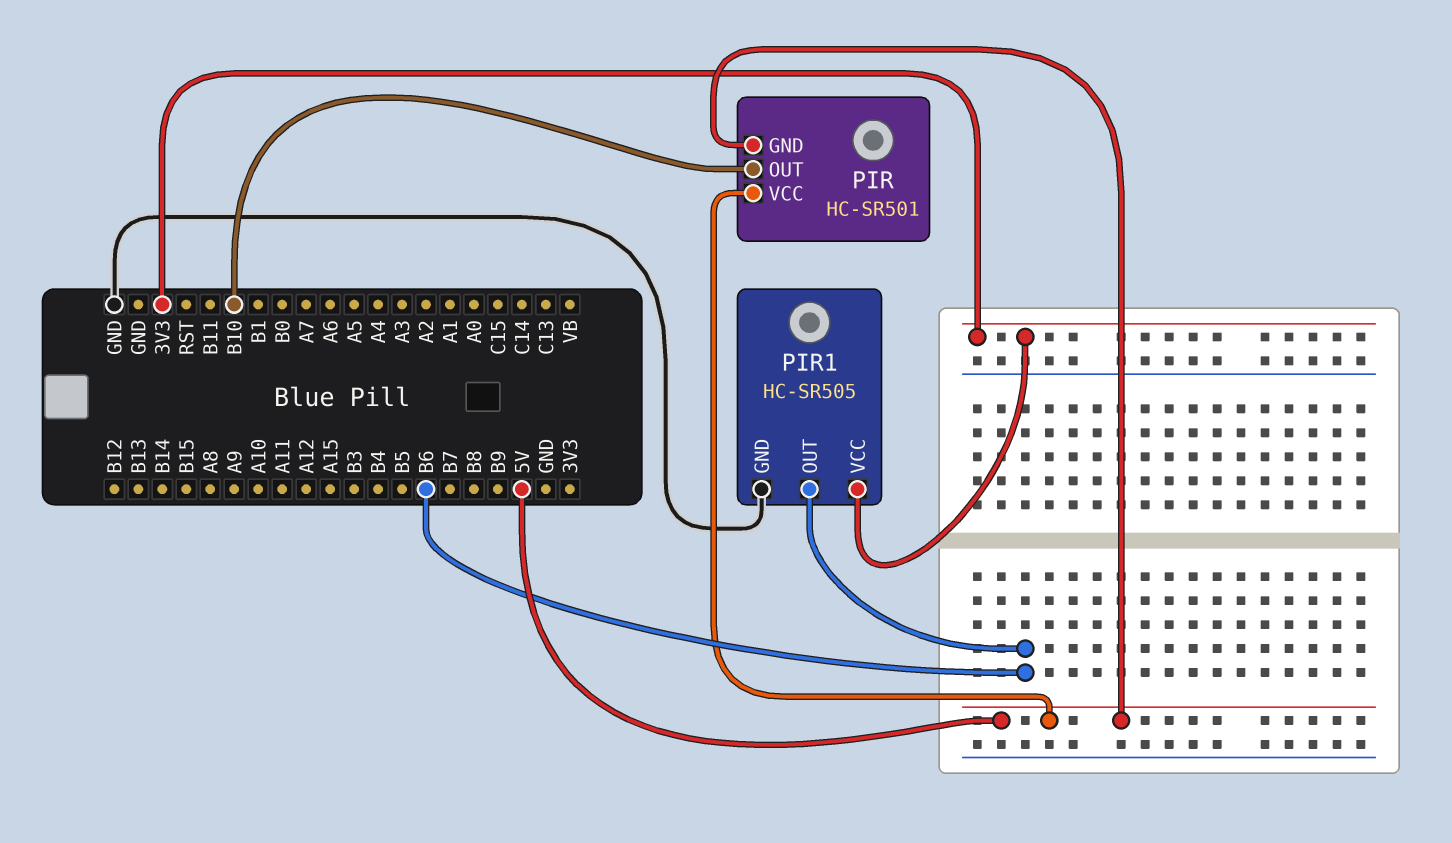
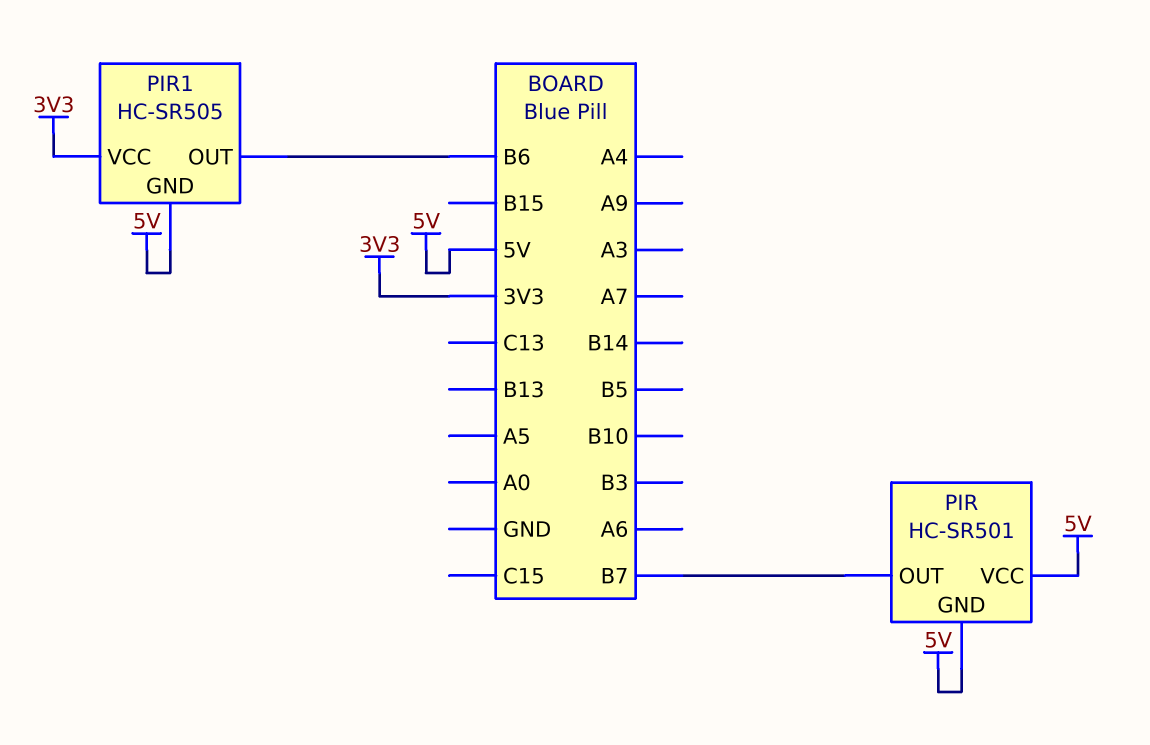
PIR pin OUT: B10 -> B7
PIR1 pin GND: GND -> 5V

